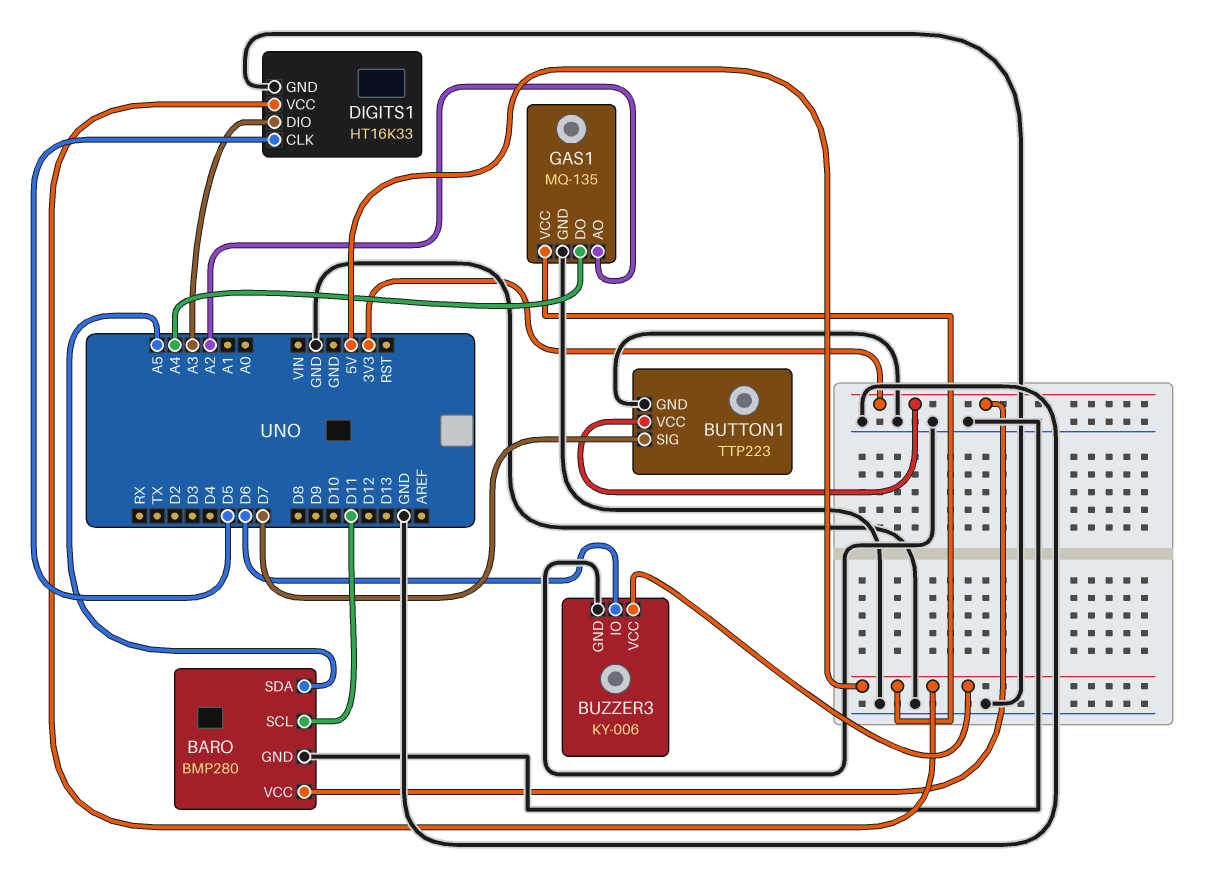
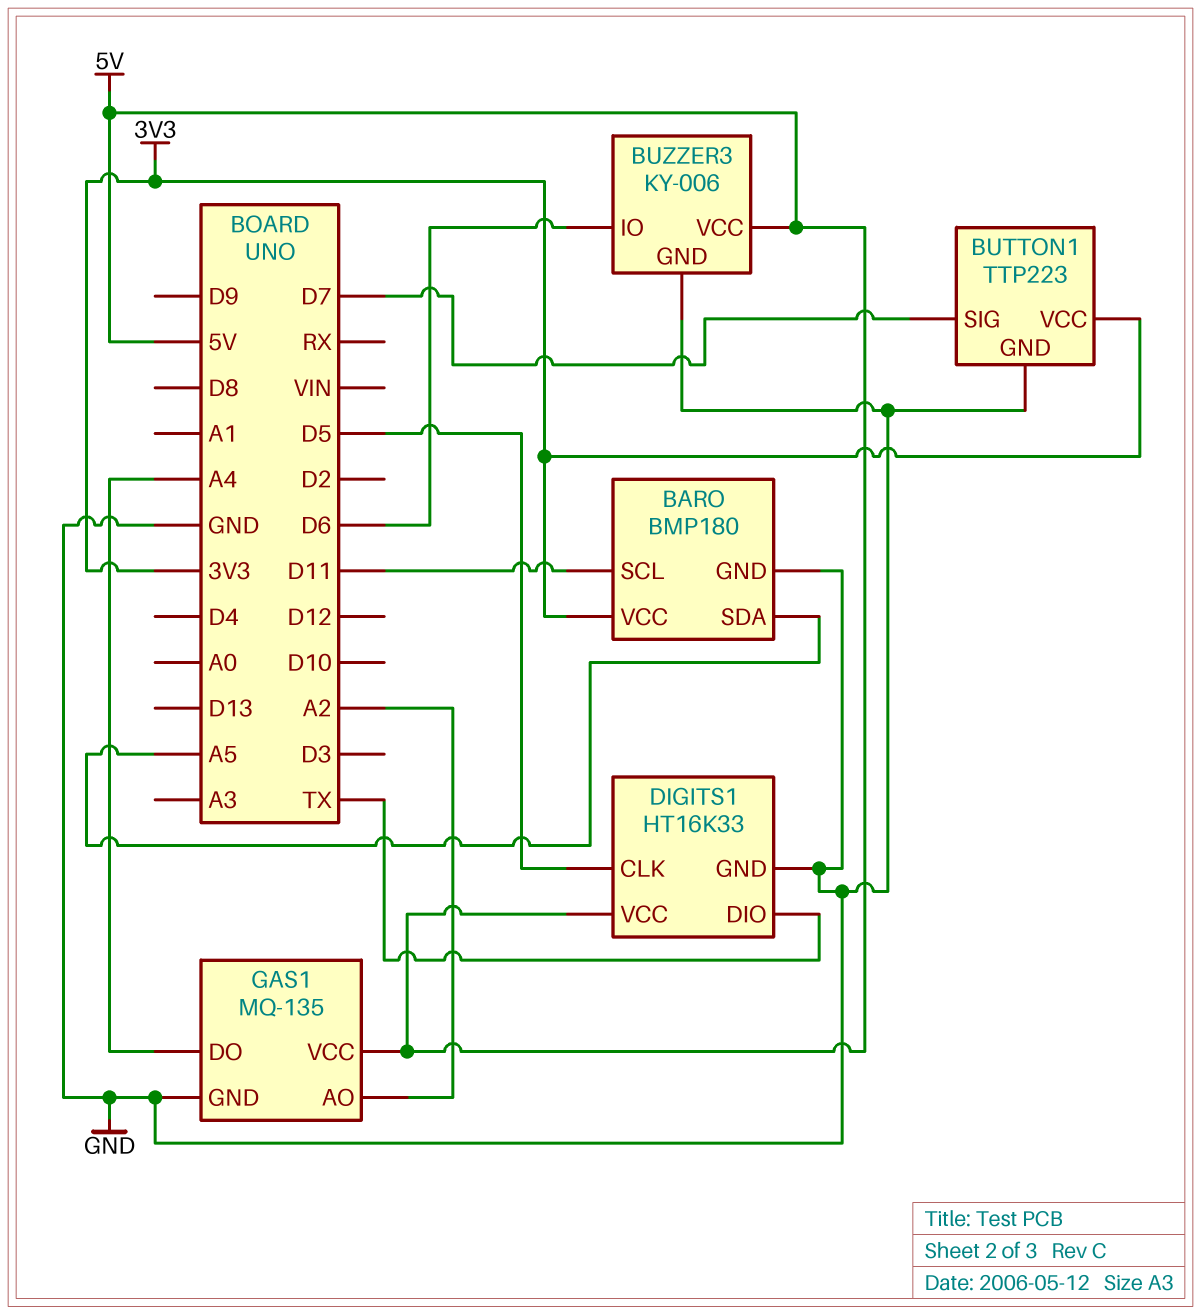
BARO: BMP280 -> BMP180
DIGITS1 pin DIO: A3 -> TX

